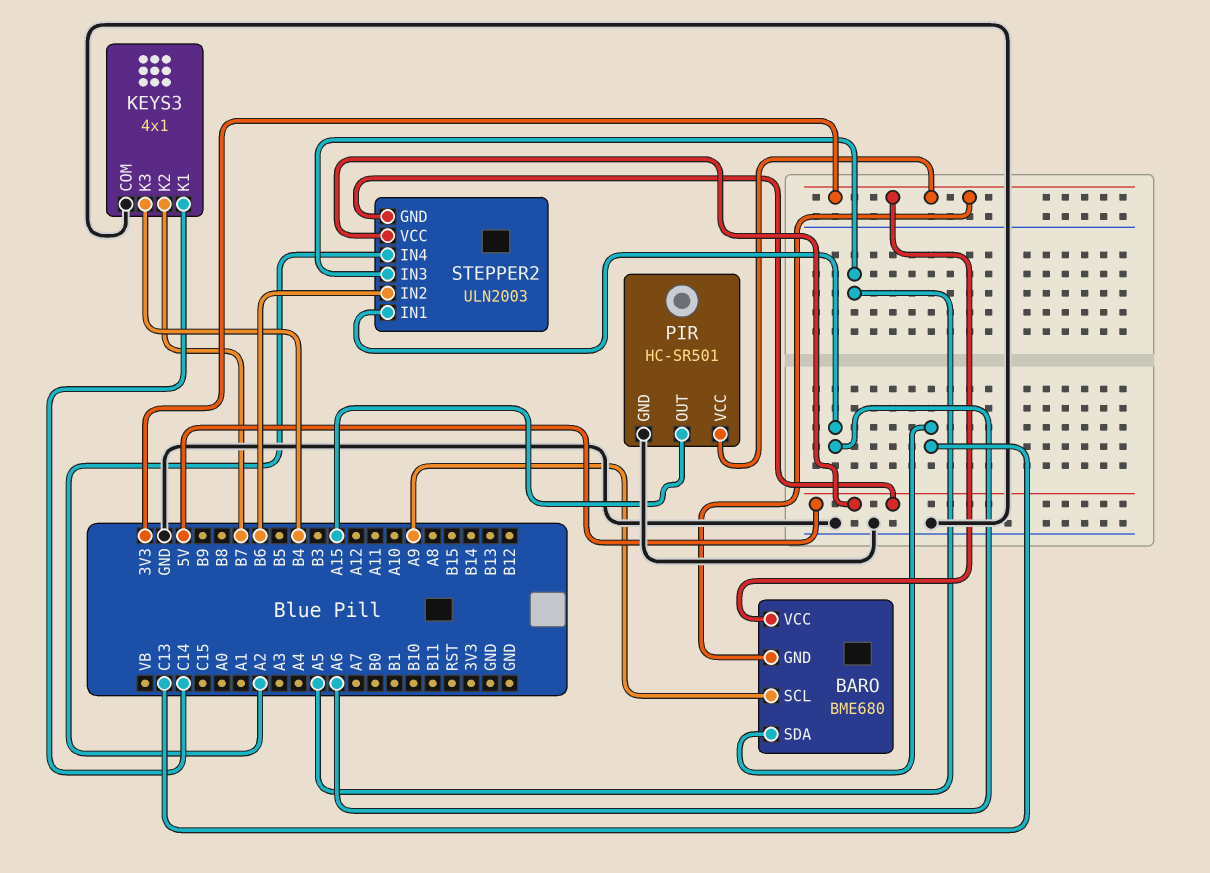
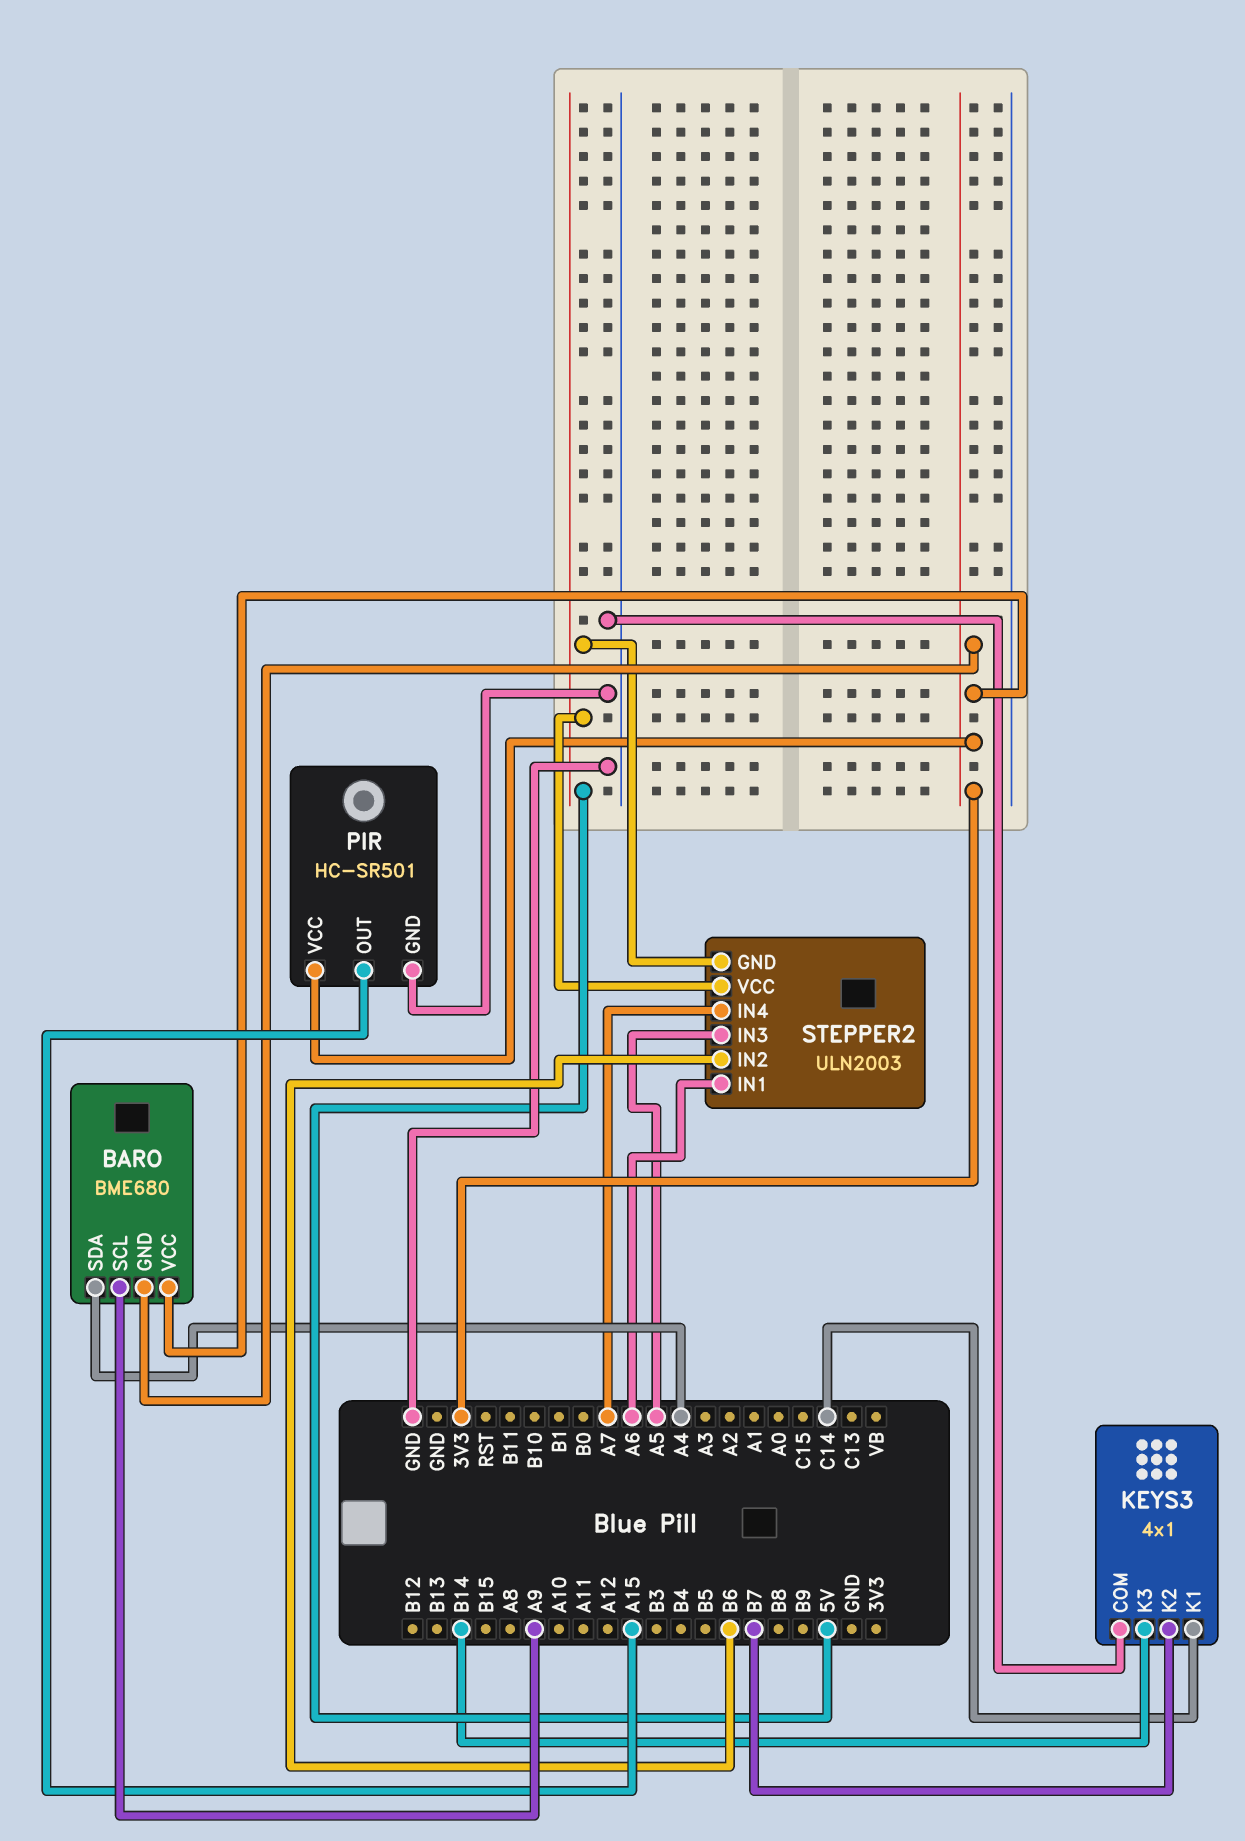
BARO pin SDA: C13 -> A4
KEYS3 pin K3: B4 -> B14
STEPPER2 pin IN4: A2 -> A7

